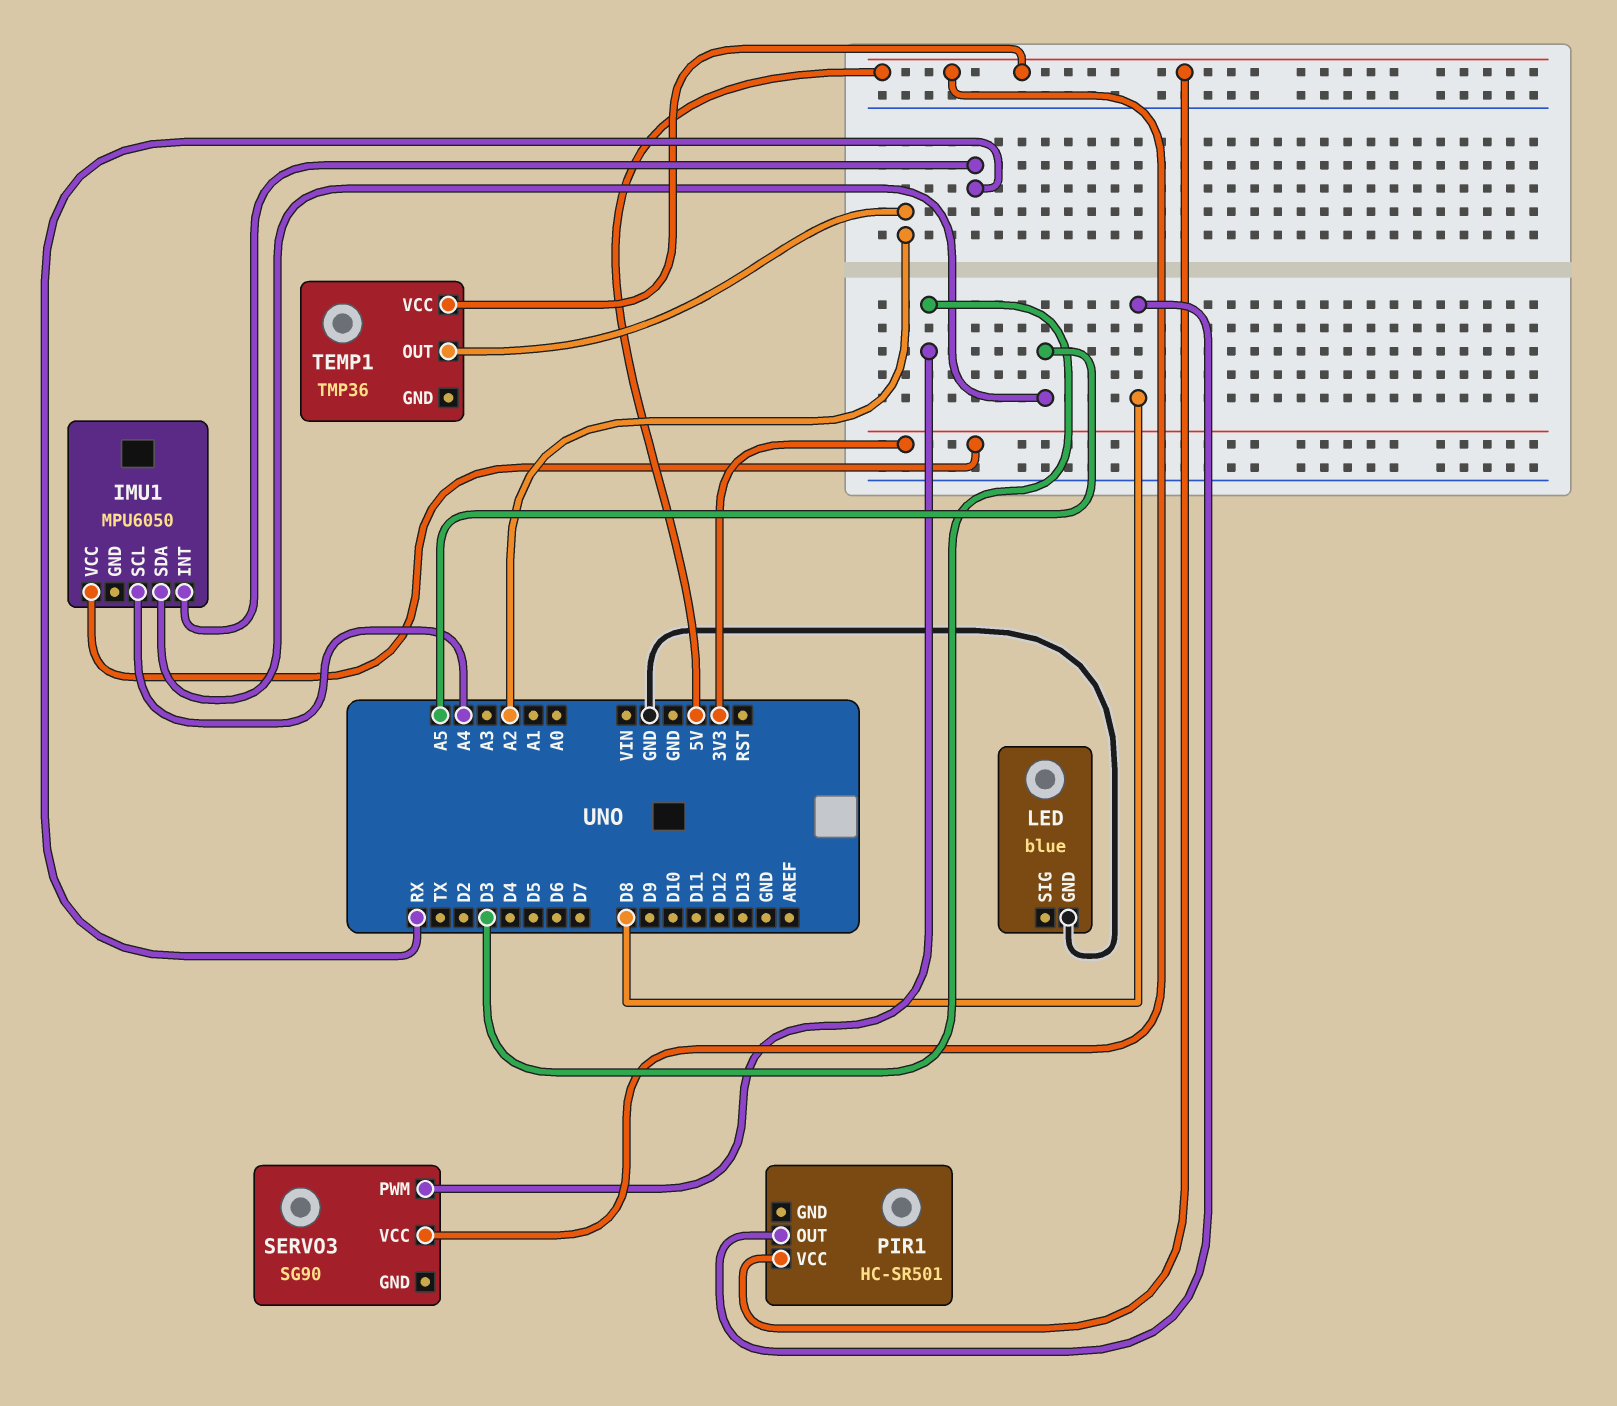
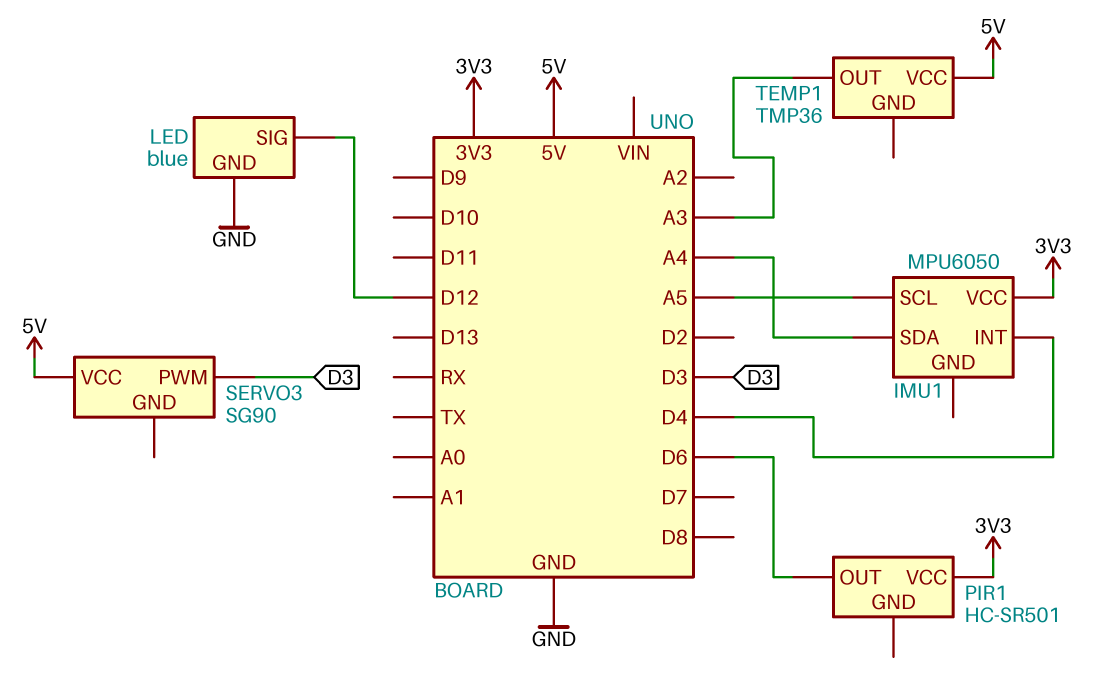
IMU1 pin INT: RX -> D4
IMU1 pin SCL: A4 -> A5
IMU1 pin SDA: A5 -> A4
LED pin SIG: none -> D12
PIR1 pin OUT: D8 -> D6
PIR1 pin VCC: 5V -> 3V3
TEMP1 pin OUT: A2 -> A3

